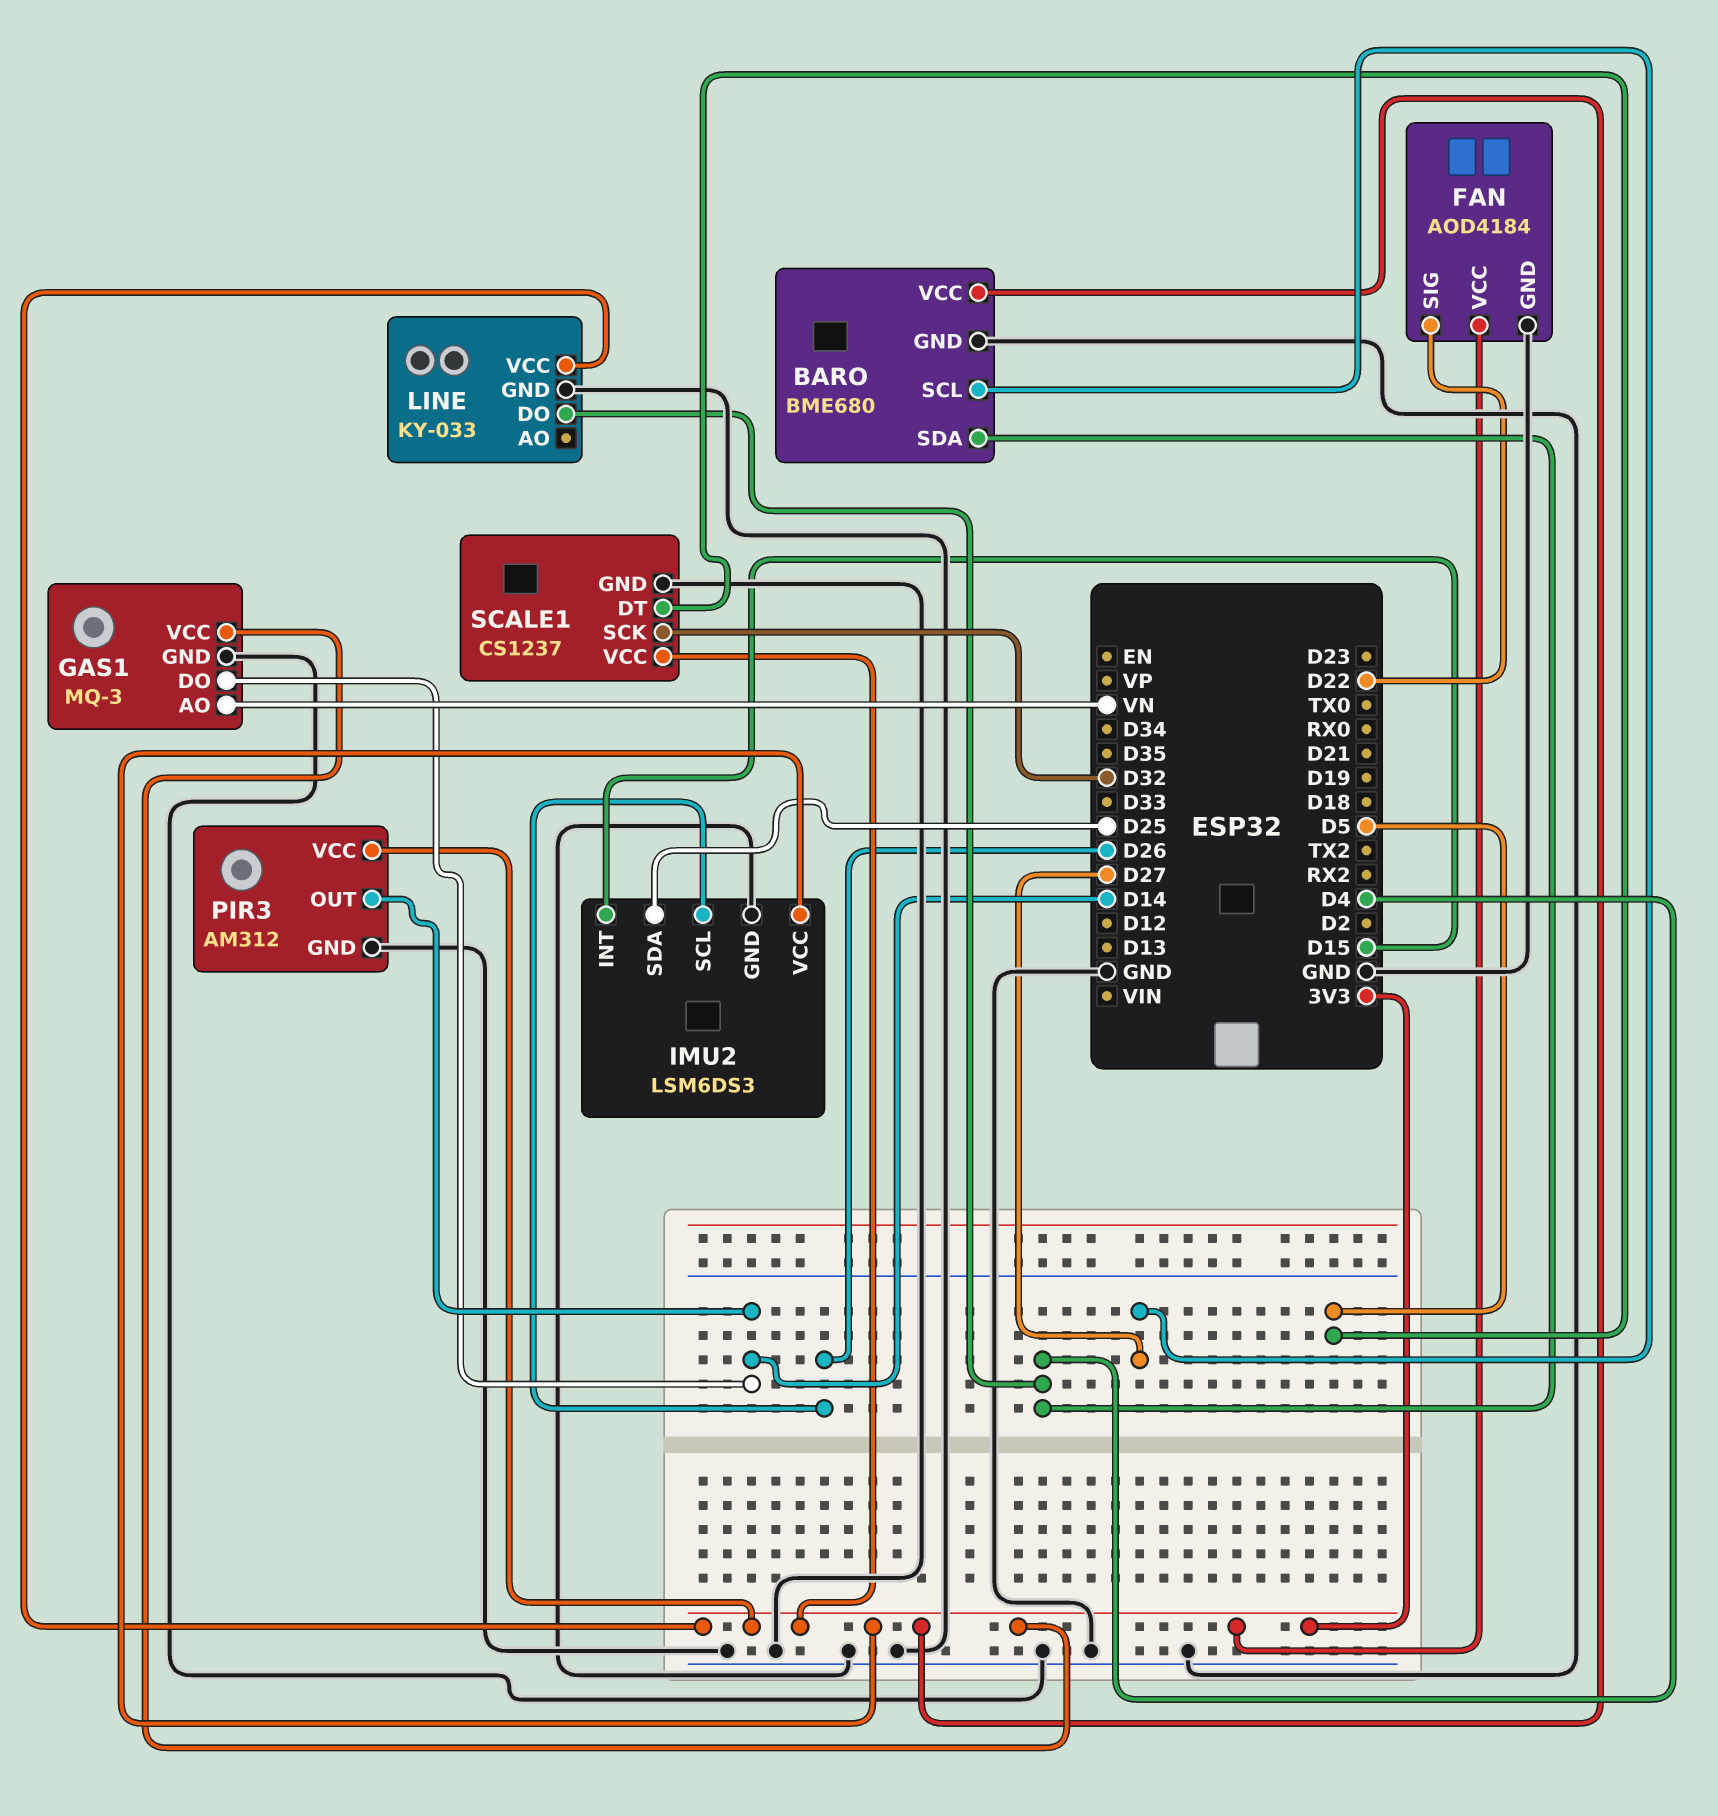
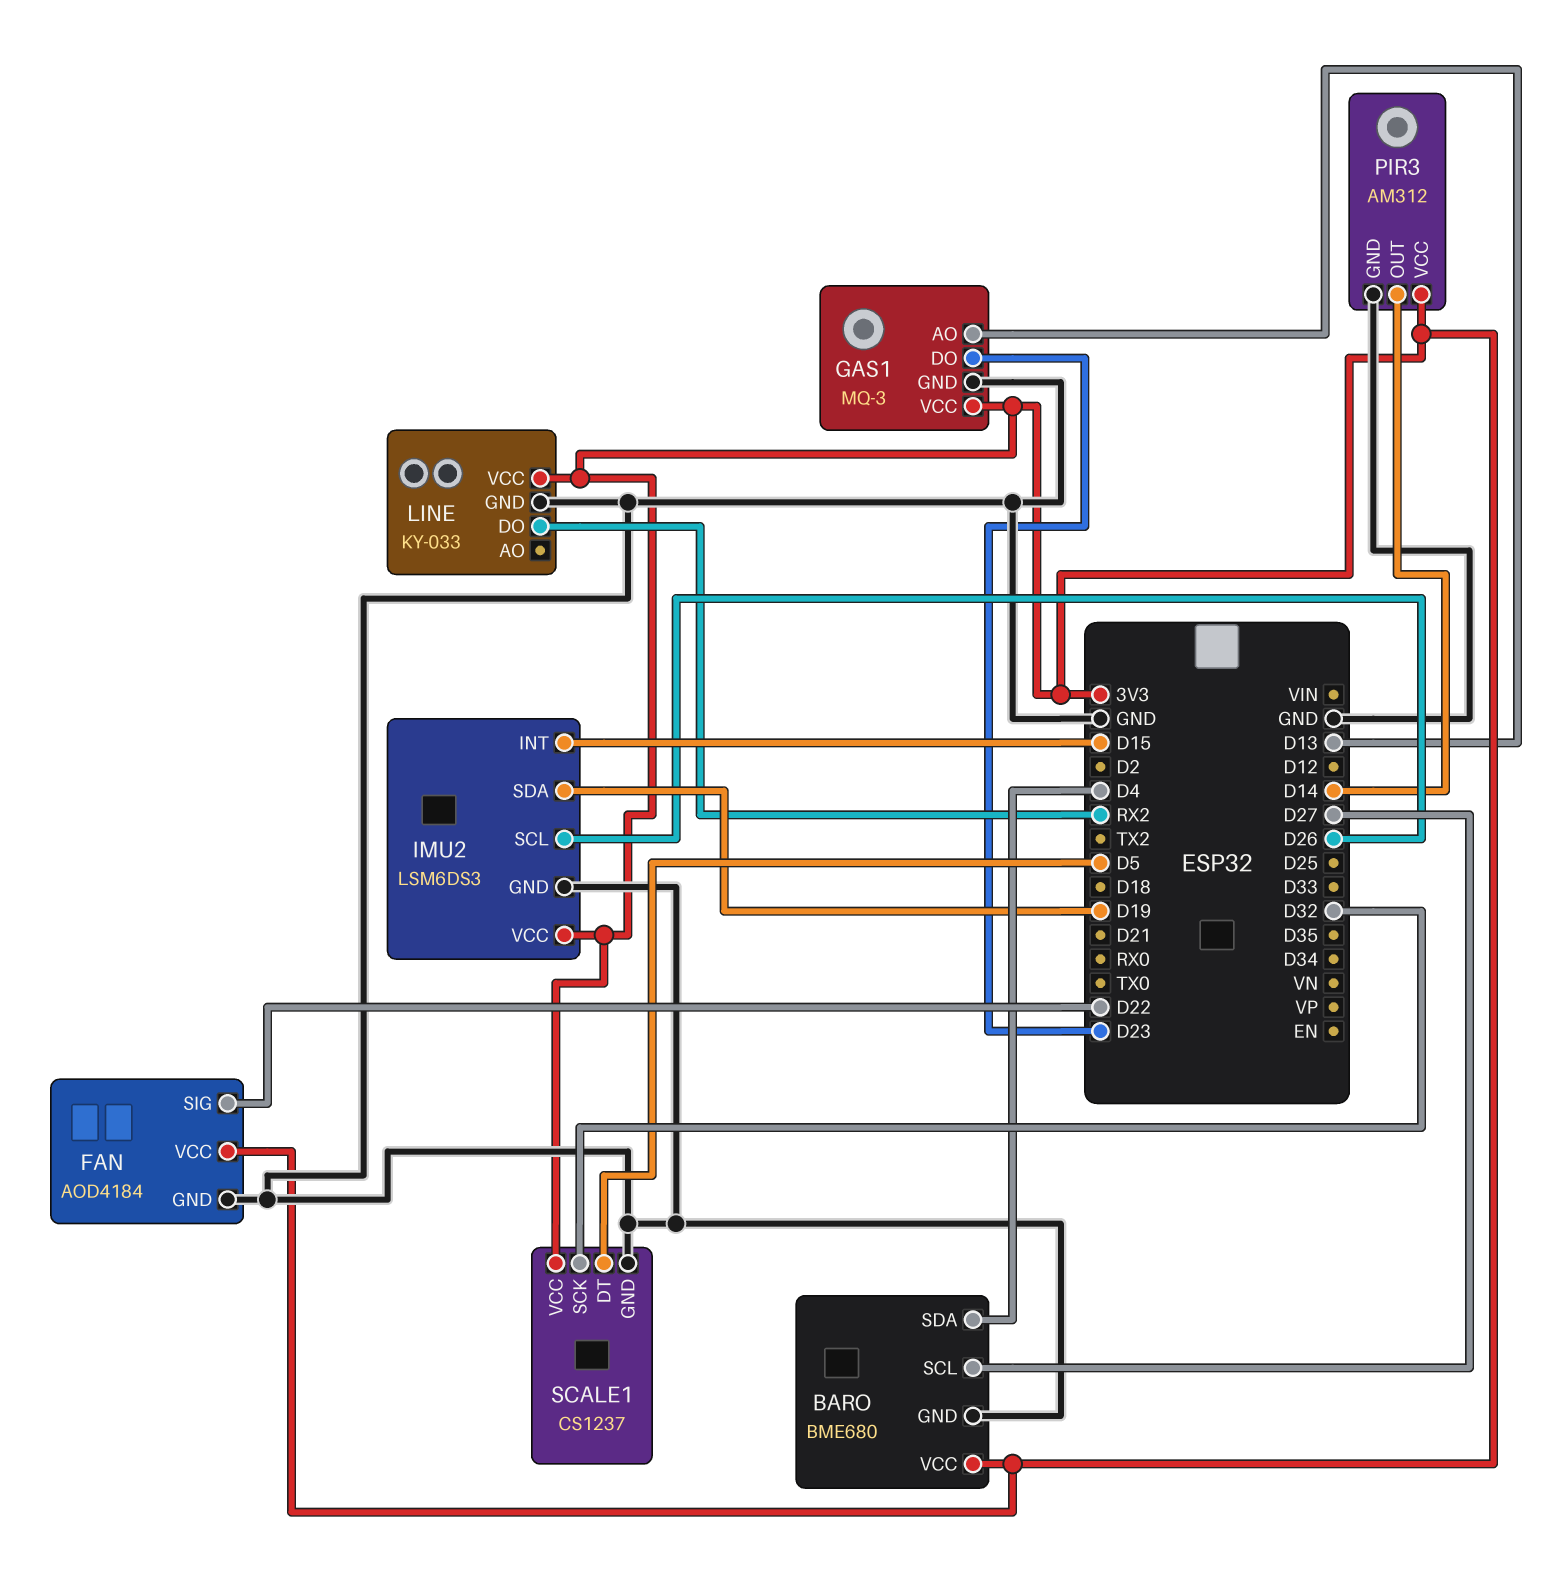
GAS1 pin AO: VN -> D13
GAS1 pin DO: D14 -> D23
IMU2 pin SDA: D25 -> D19
LINE pin DO: D4 -> RX2

